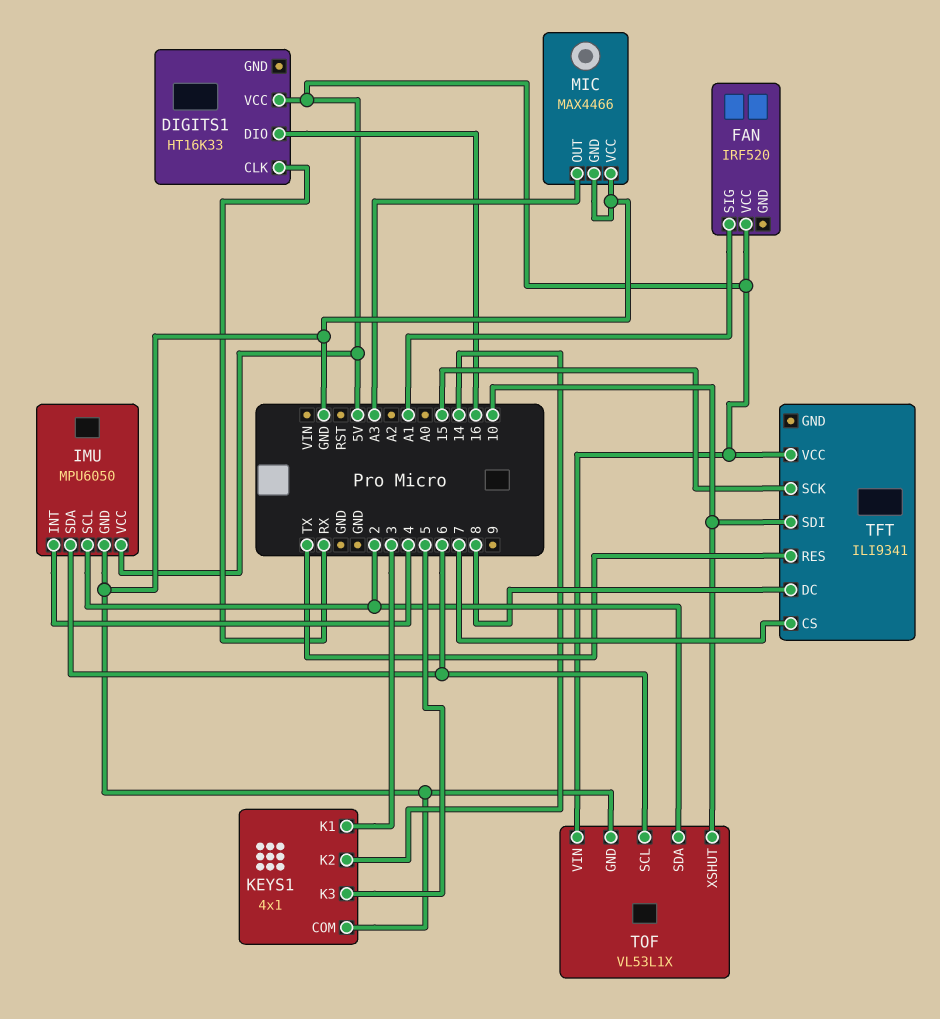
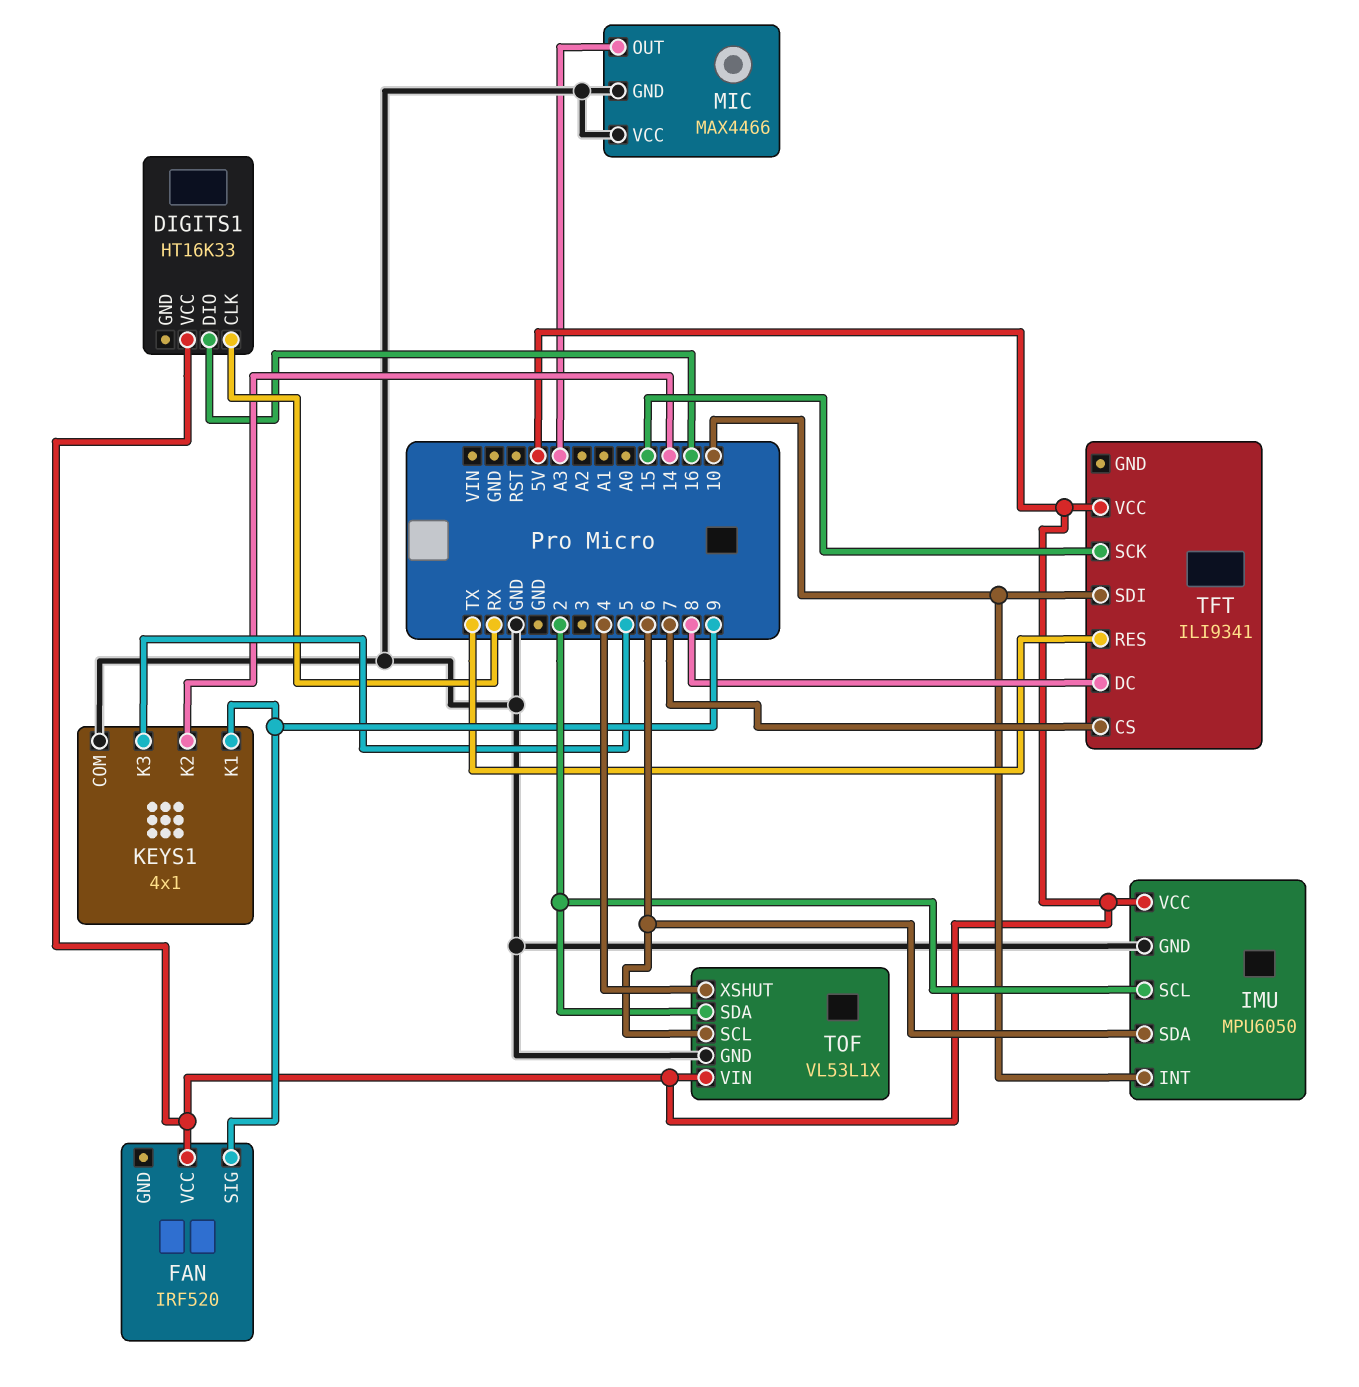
FAN pin SIG: A1 -> 9
IMU pin INT: 4 -> 10
KEYS1 pin K1: 3 -> 9
TOF pin XSHUT: 10 -> 4

